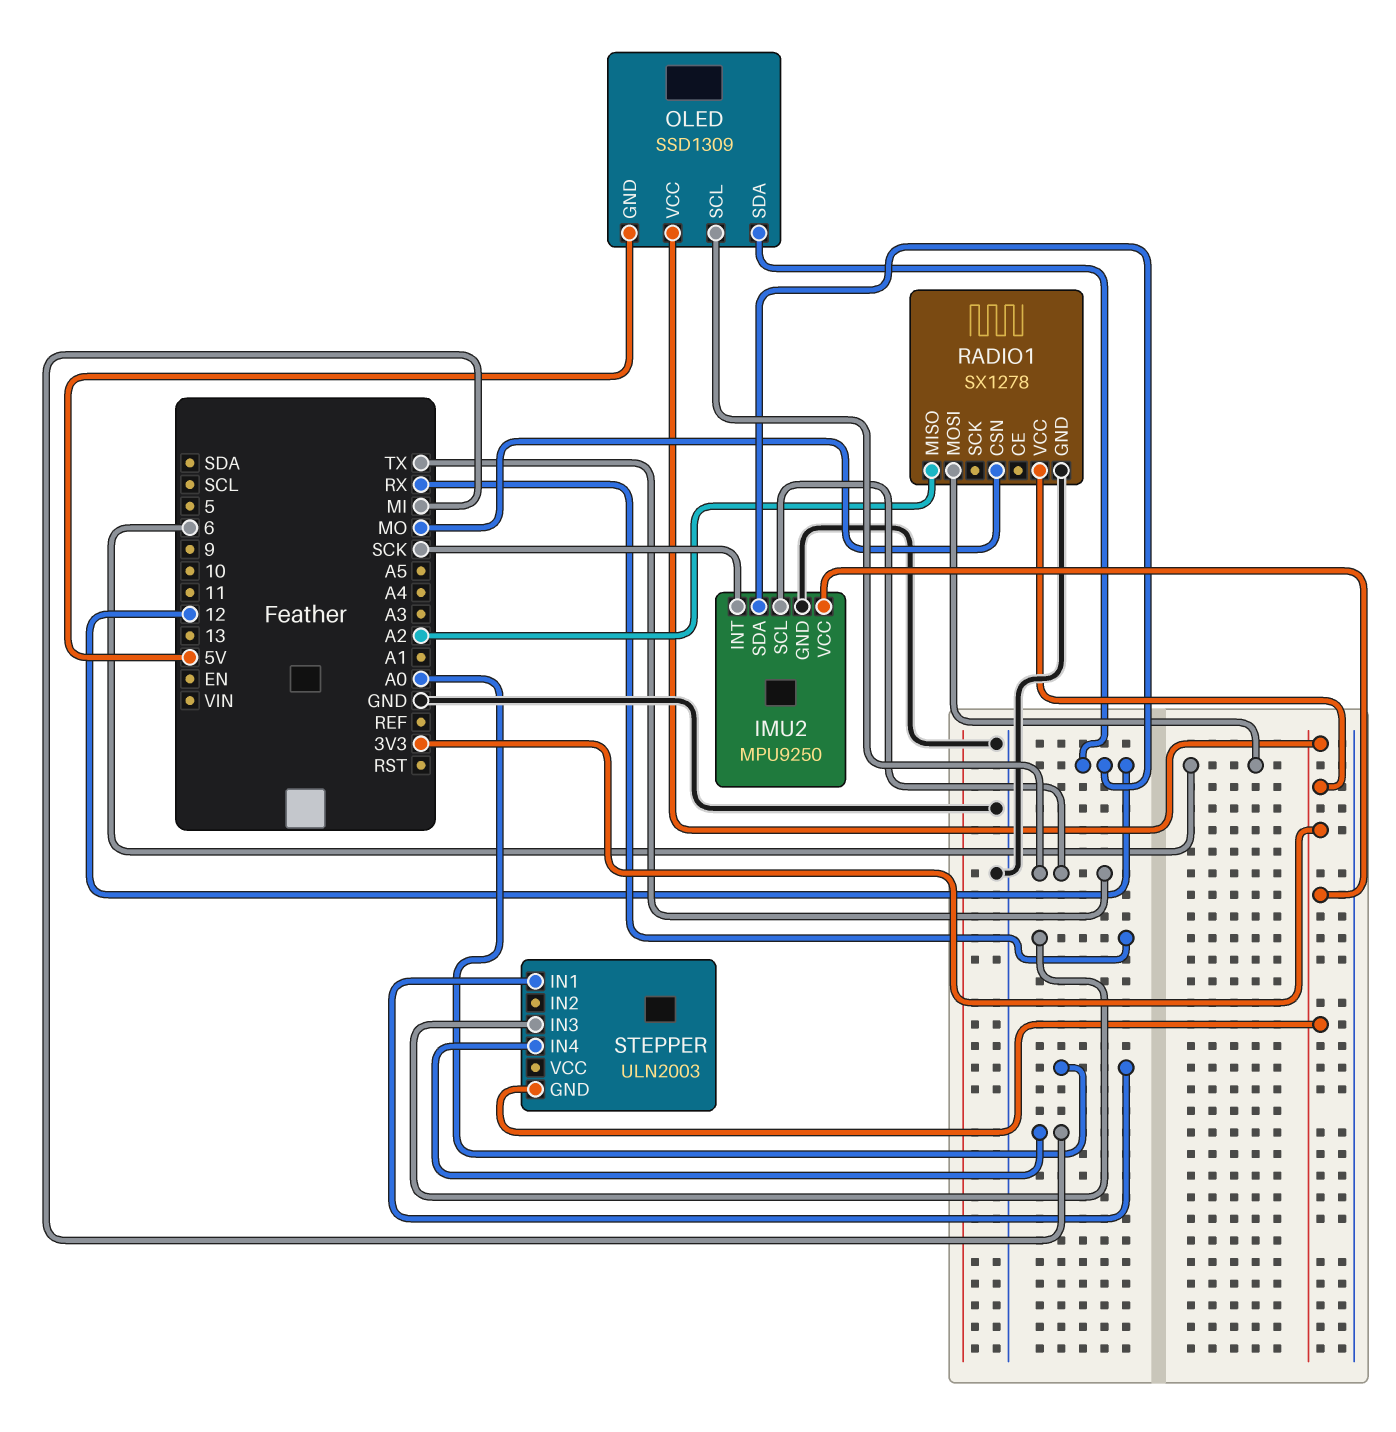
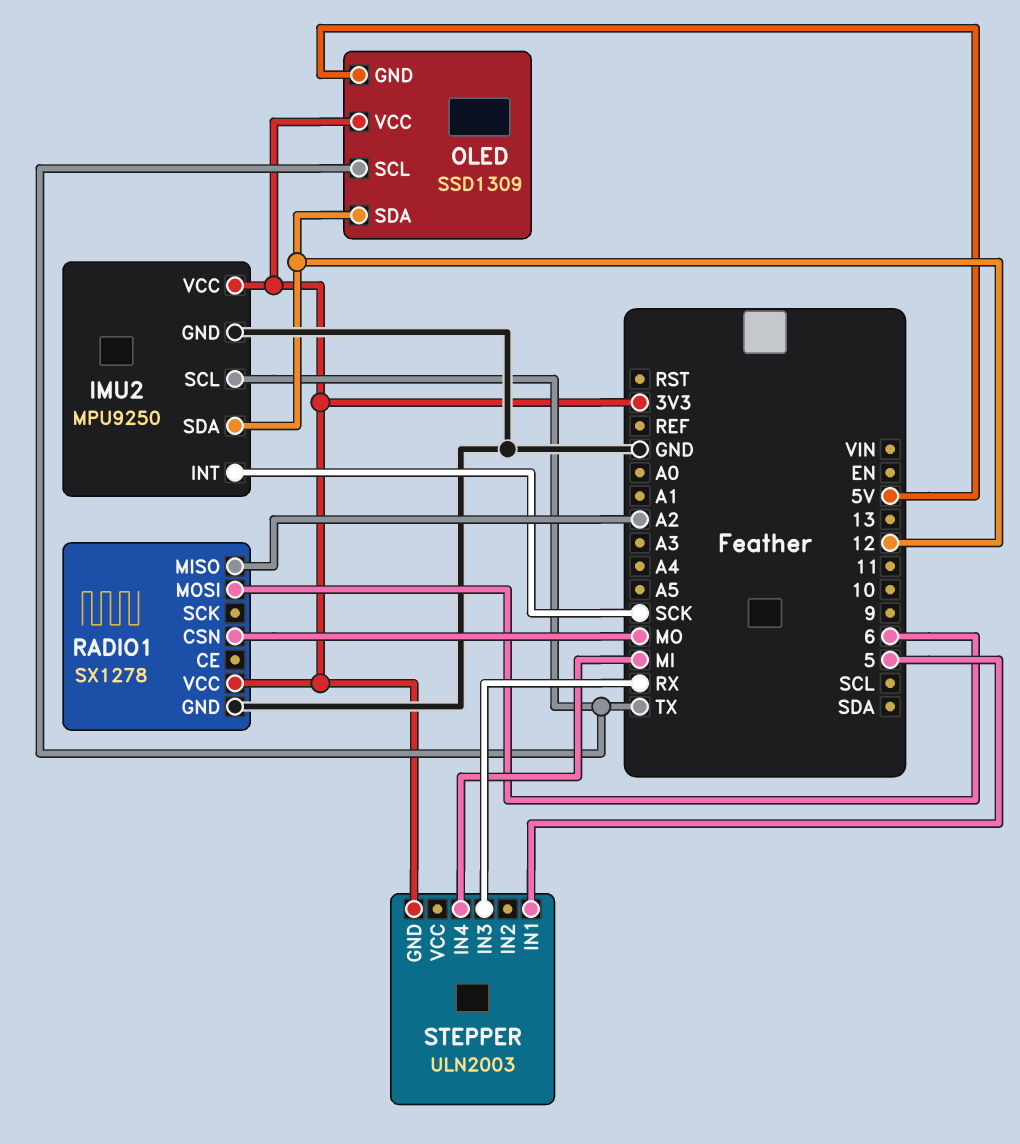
STEPPER pin IN1: A0 -> 5

